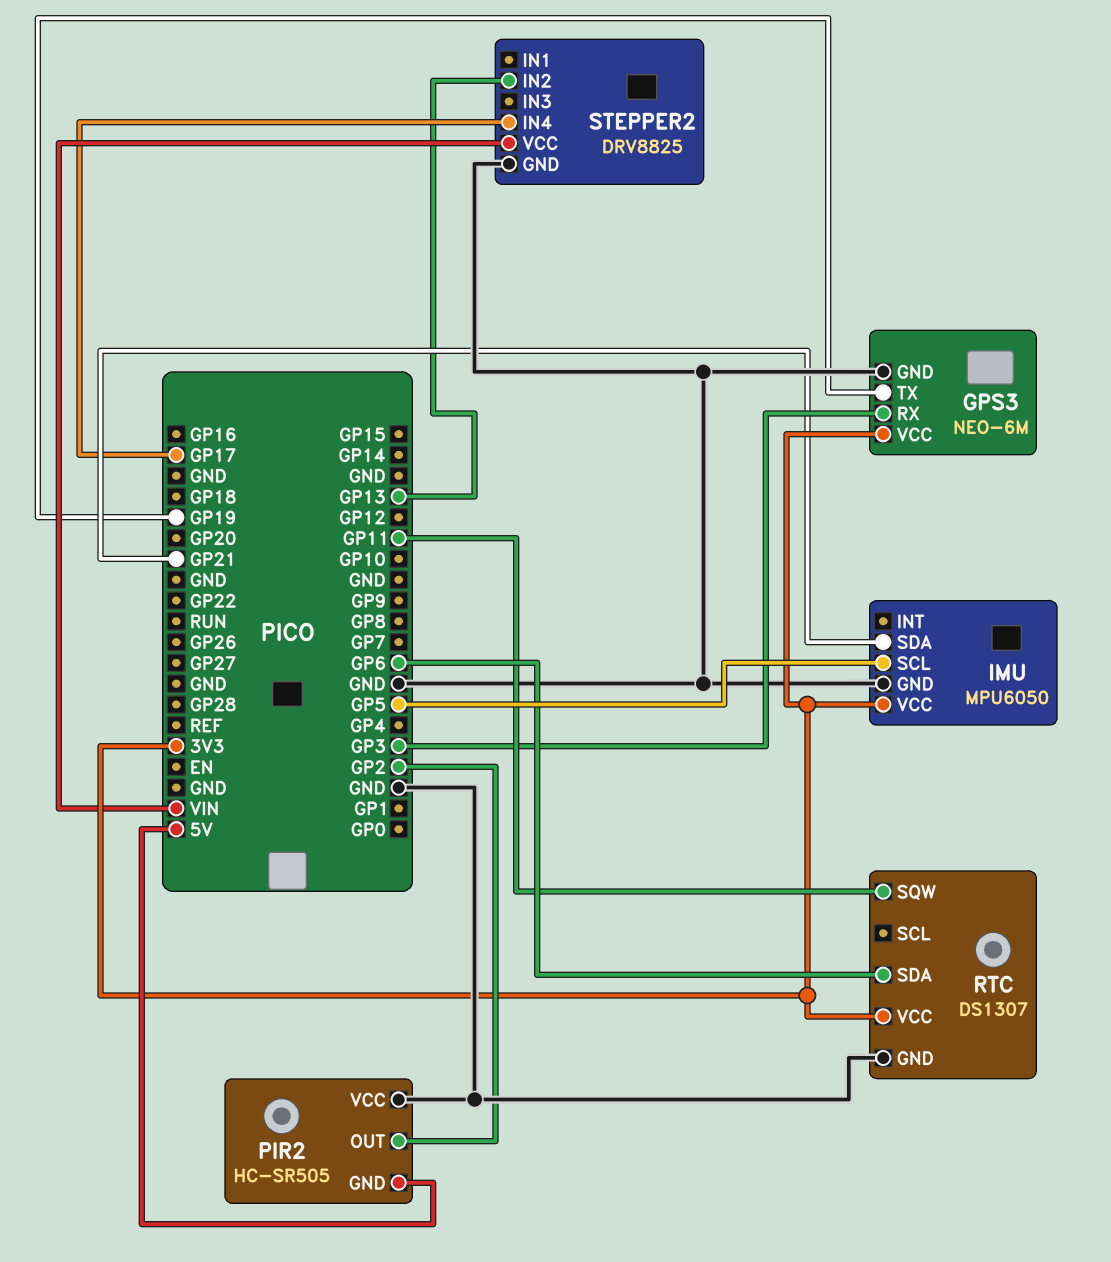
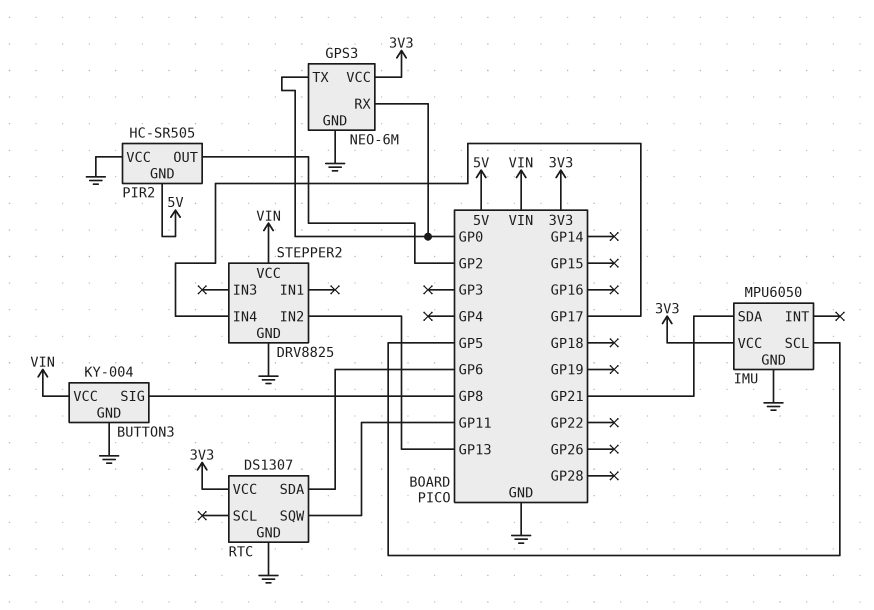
BUTTON3: none -> KY-004
BUTTON3 pin GND: none -> GND
BUTTON3 pin SIG: none -> GP8
BUTTON3 pin VCC: none -> VIN
GPS3 pin RX: GP3 -> GP0
GPS3 pin TX: GP19 -> GP0

